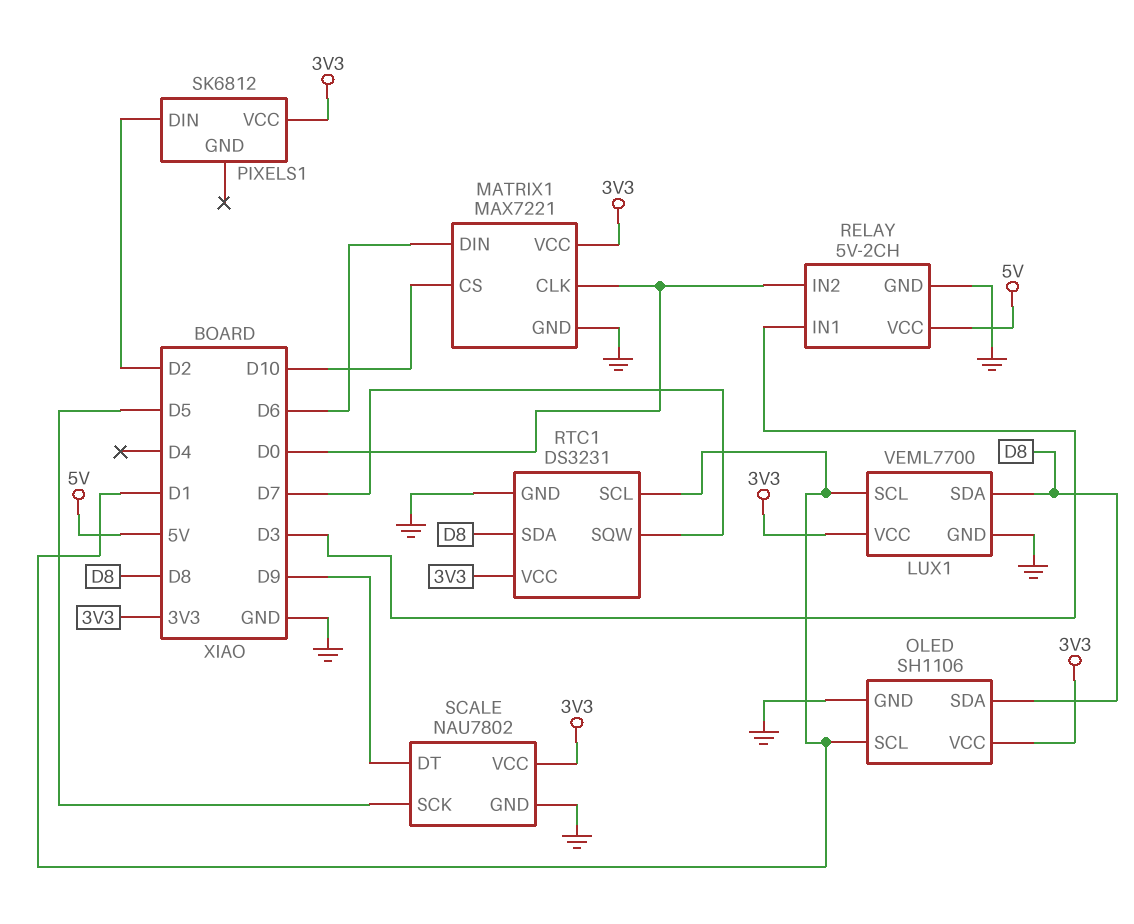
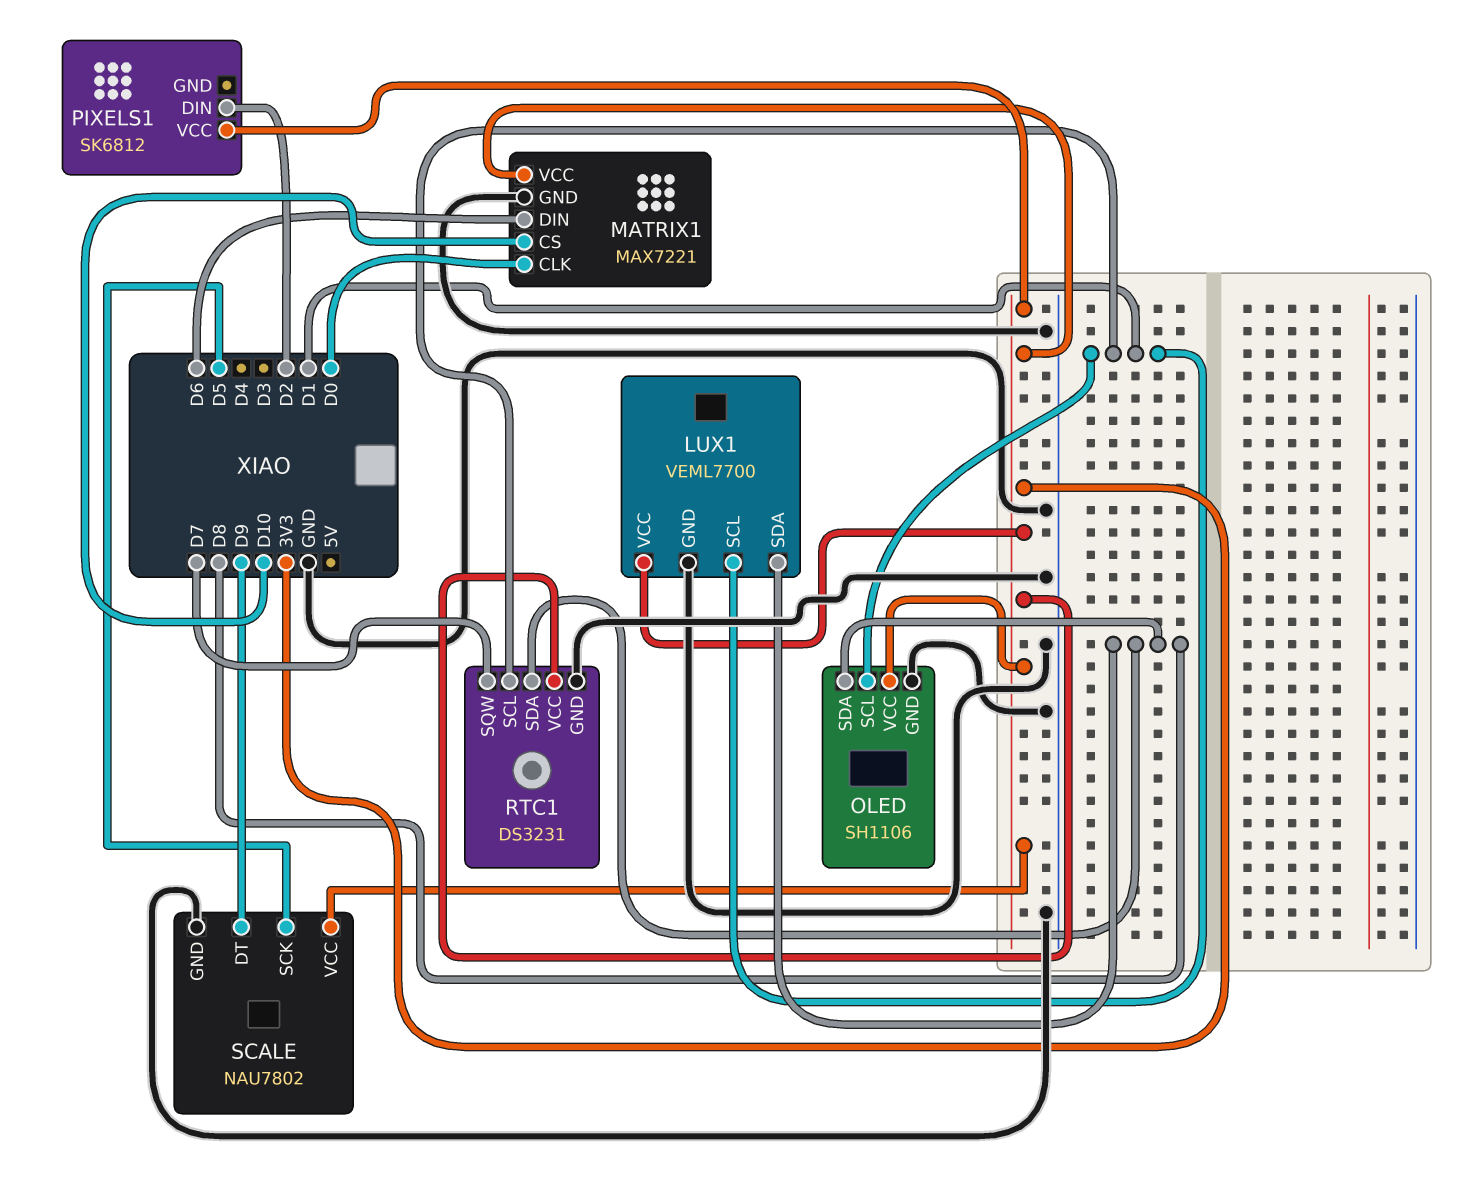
RELAY: 5V-2CH -> none
RELAY pin GND: GND -> none
RELAY pin IN1: D3 -> none
RELAY pin IN2: D0 -> none
RELAY pin VCC: 5V -> none

